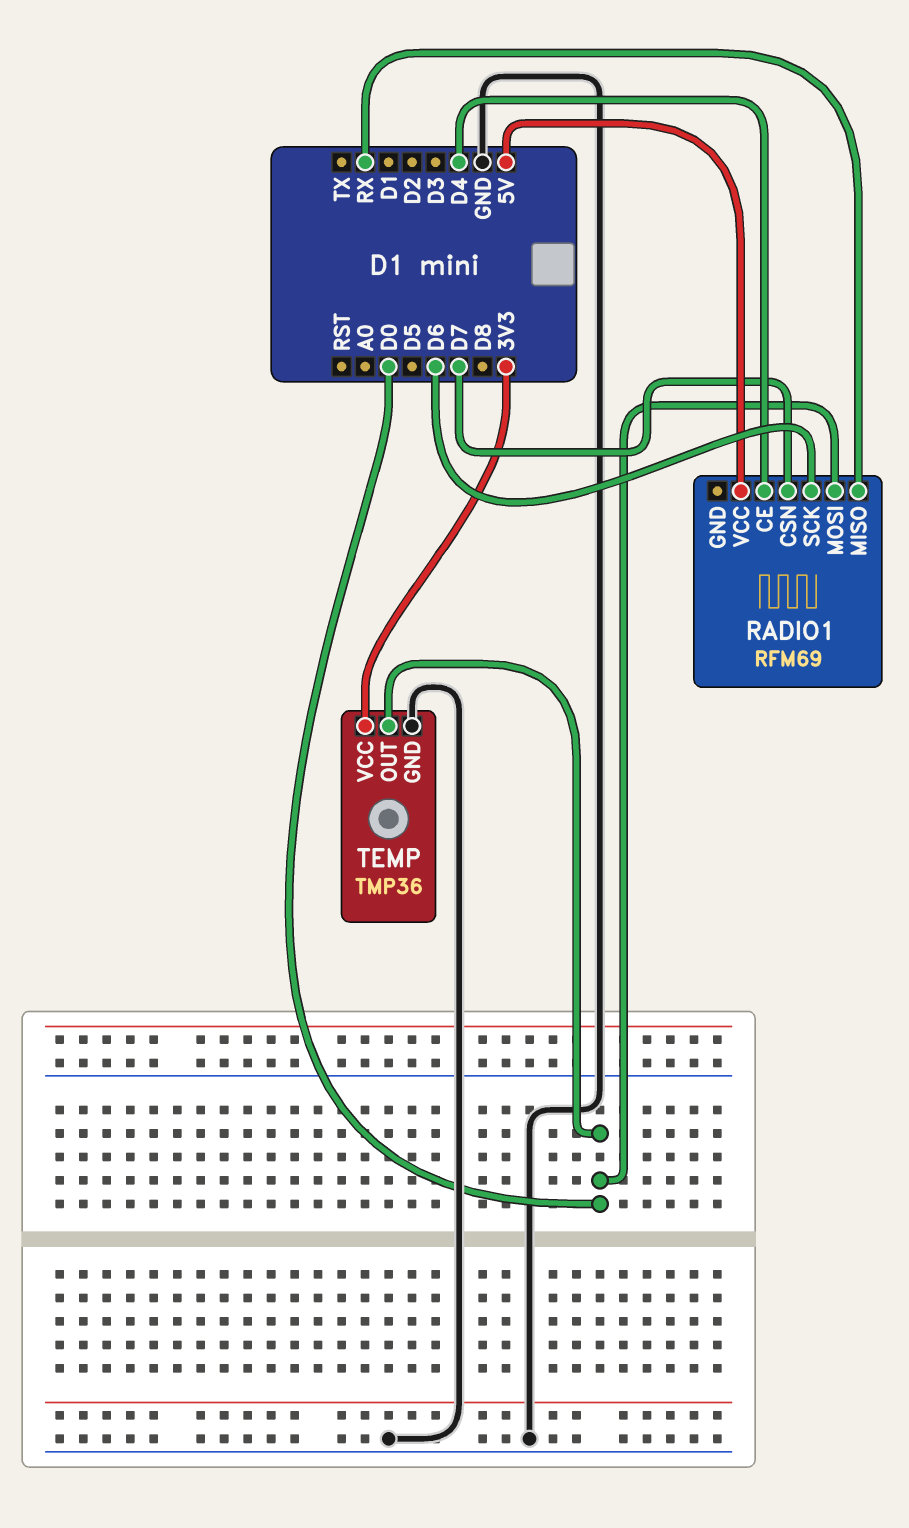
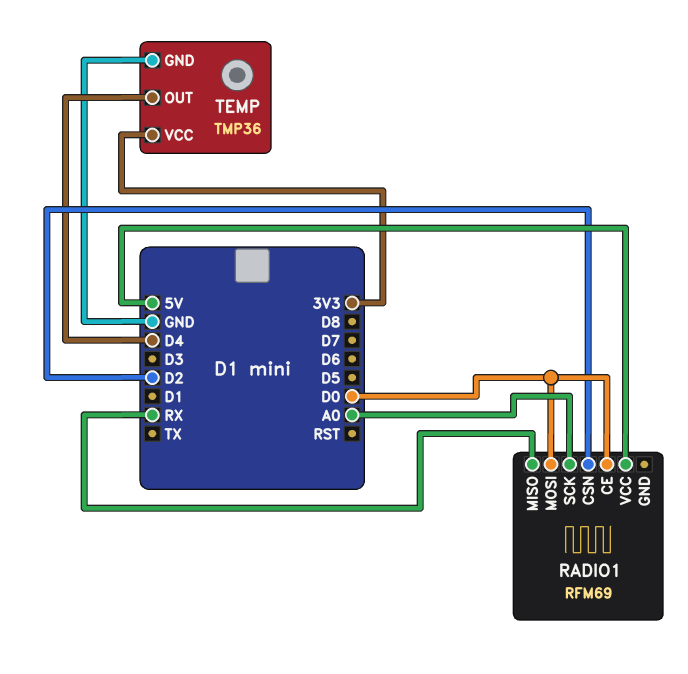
RADIO1 pin CE: D4 -> D0
RADIO1 pin CSN: D7 -> D2
RADIO1 pin SCK: D6 -> A0
TEMP pin OUT: D0 -> D4

